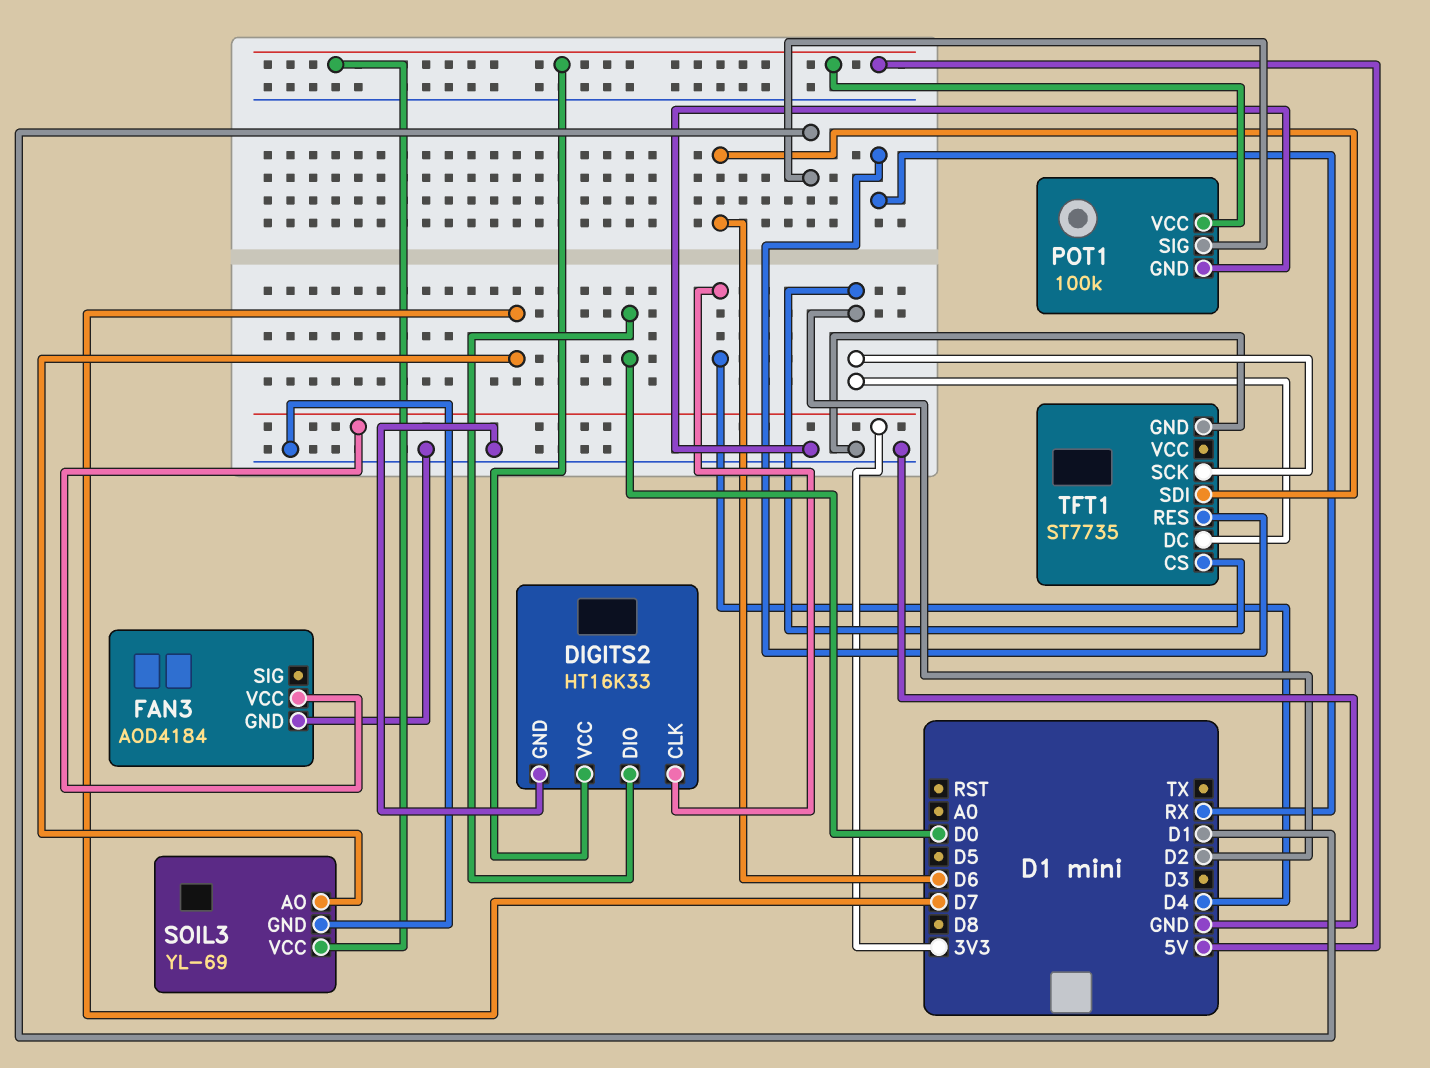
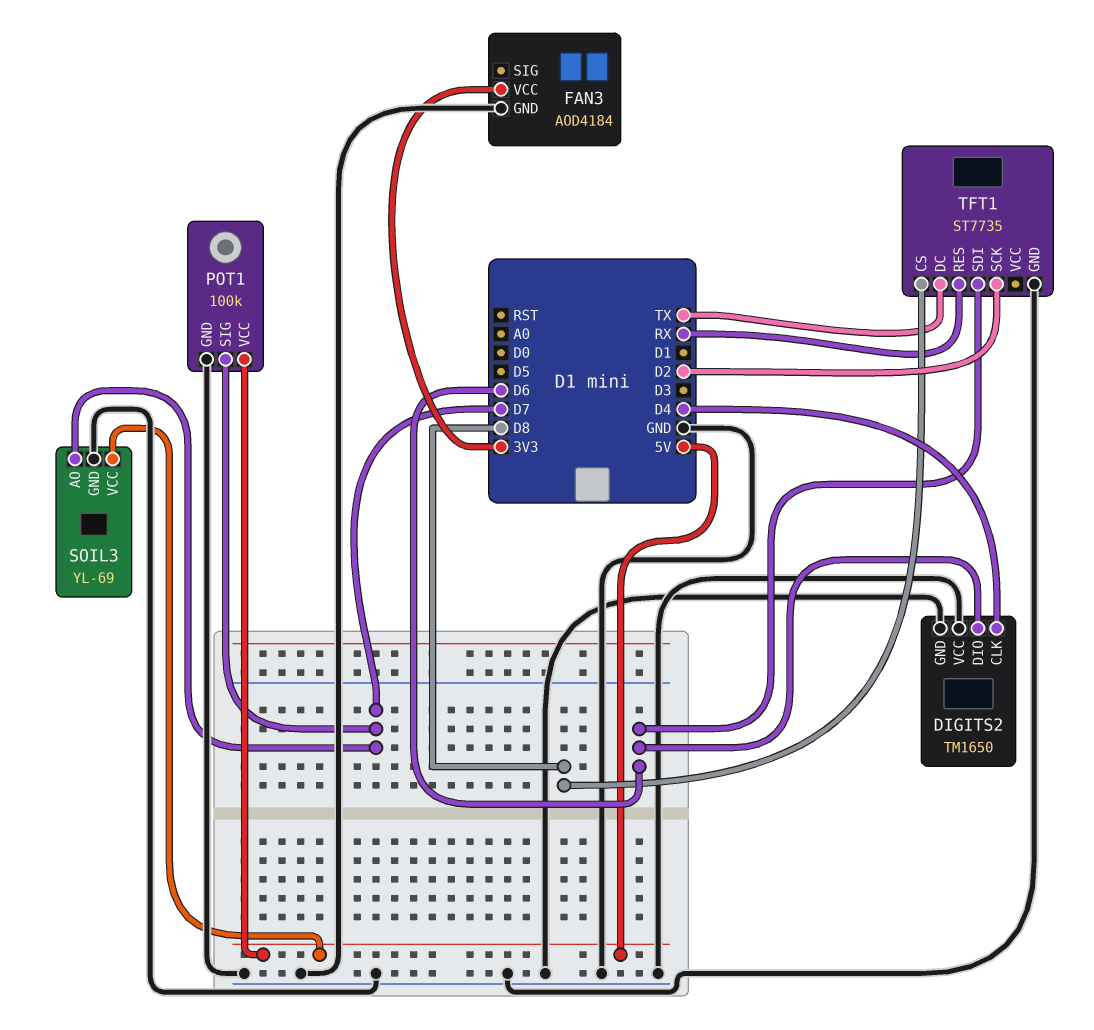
DIGITS2: HT16K33 -> TM1650
DIGITS2 pin DIO: D0 -> D6
DIGITS2 pin VCC: 5V -> GND
POT1 pin SIG: D1 -> D7
TFT1 pin CS: D2 -> D8
TFT1 pin DC: D2 -> TX

